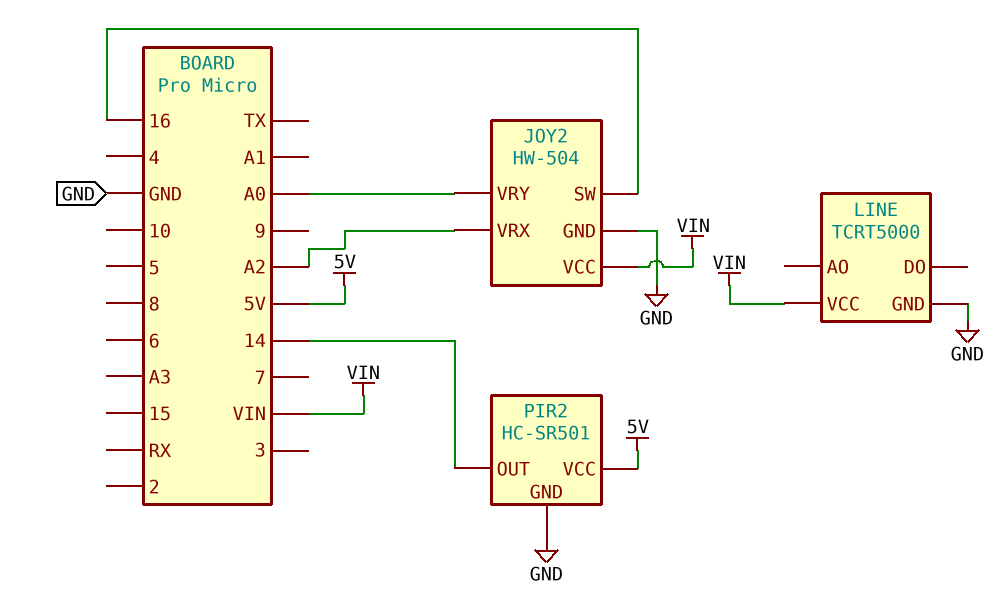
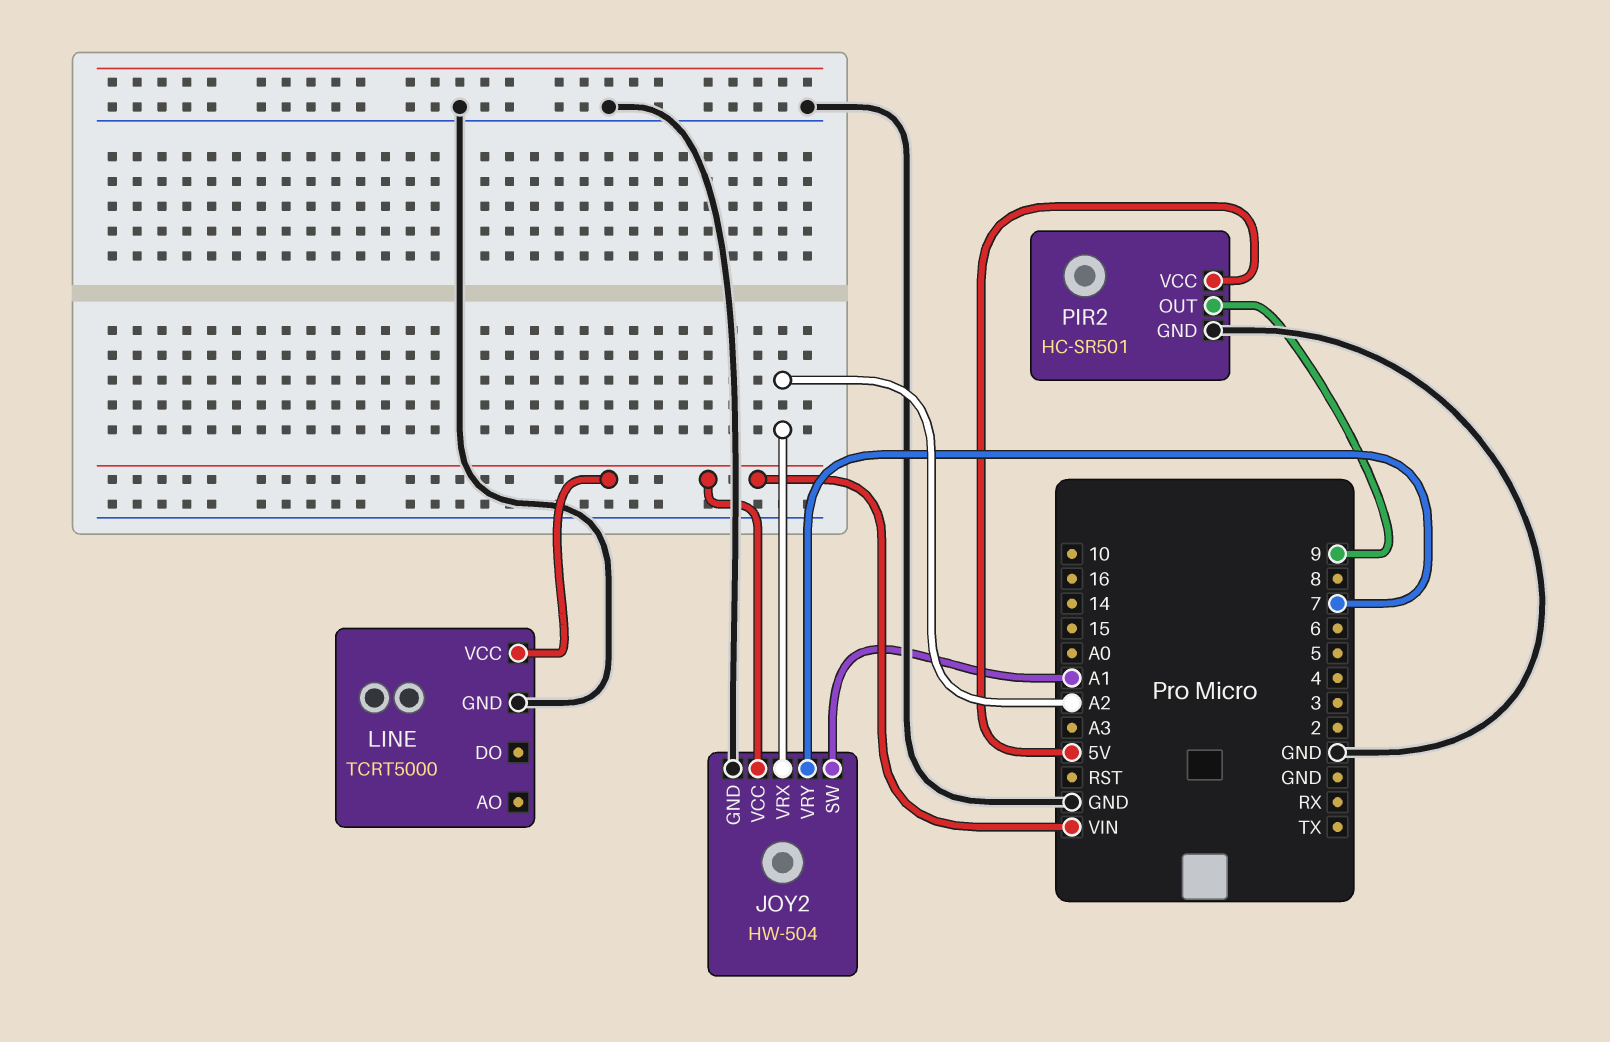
JOY2 pin SW: 16 -> A1
JOY2 pin VRY: A0 -> 7
PIR2 pin OUT: 14 -> 9

